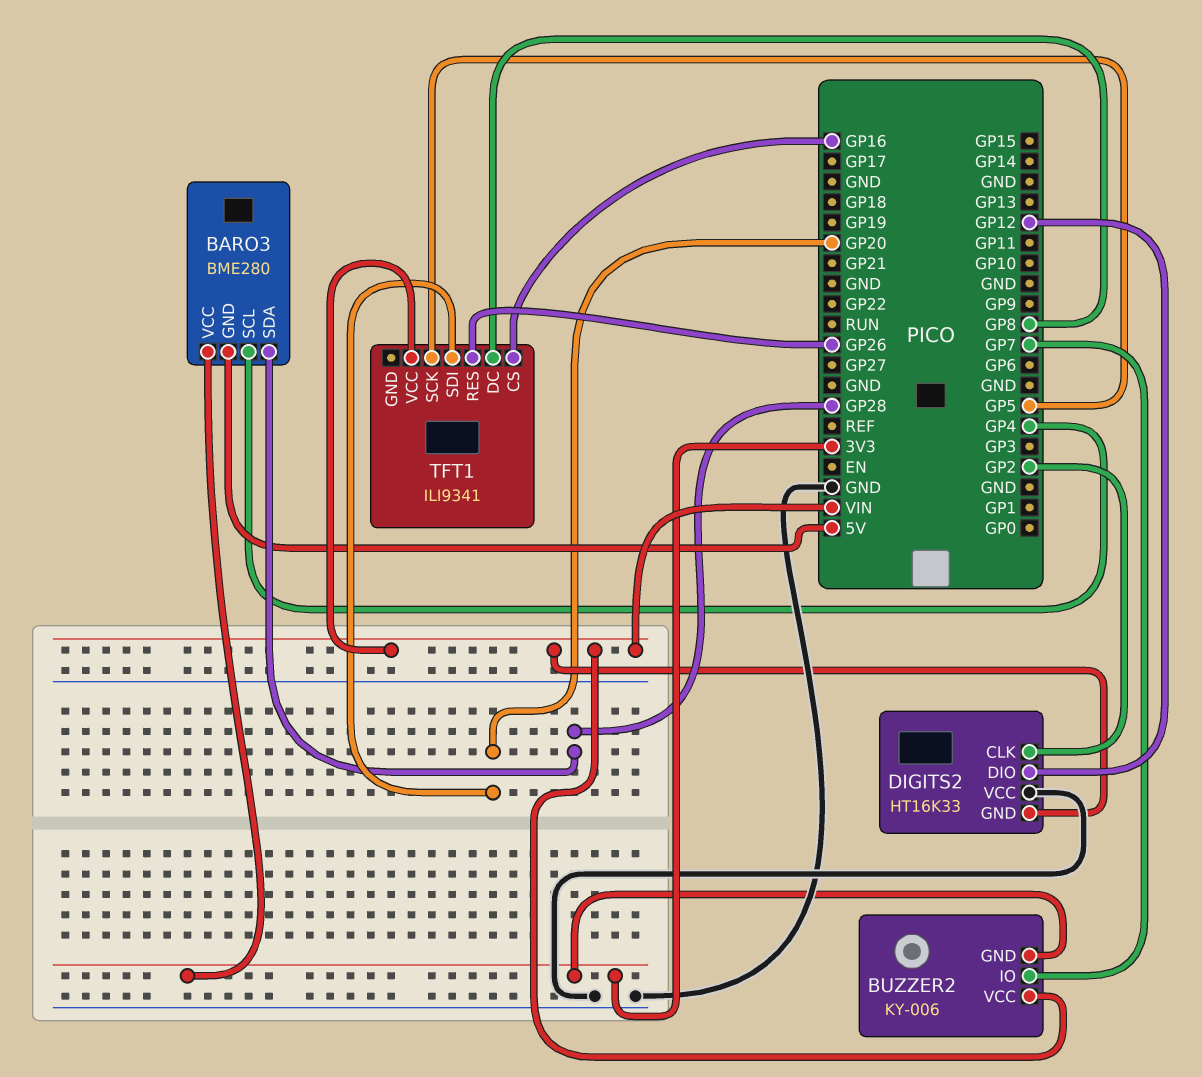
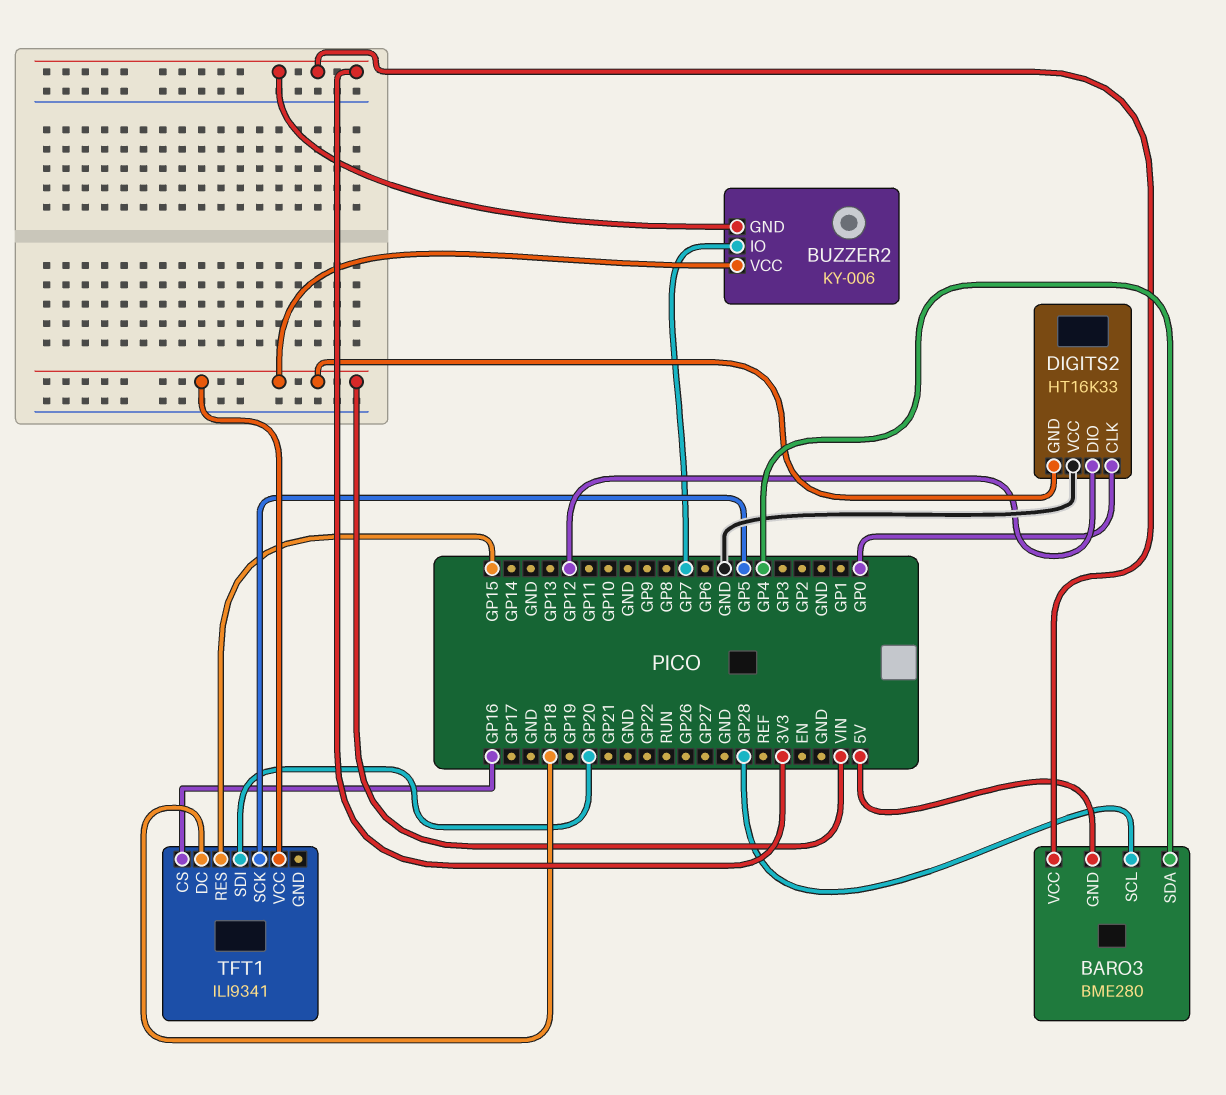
BARO3 pin SCL: GP4 -> GP28
BARO3 pin SDA: GP28 -> GP4
DIGITS2 pin CLK: GP2 -> GP0
TFT1 pin DC: GP8 -> GP18
TFT1 pin RES: GP26 -> GP15

